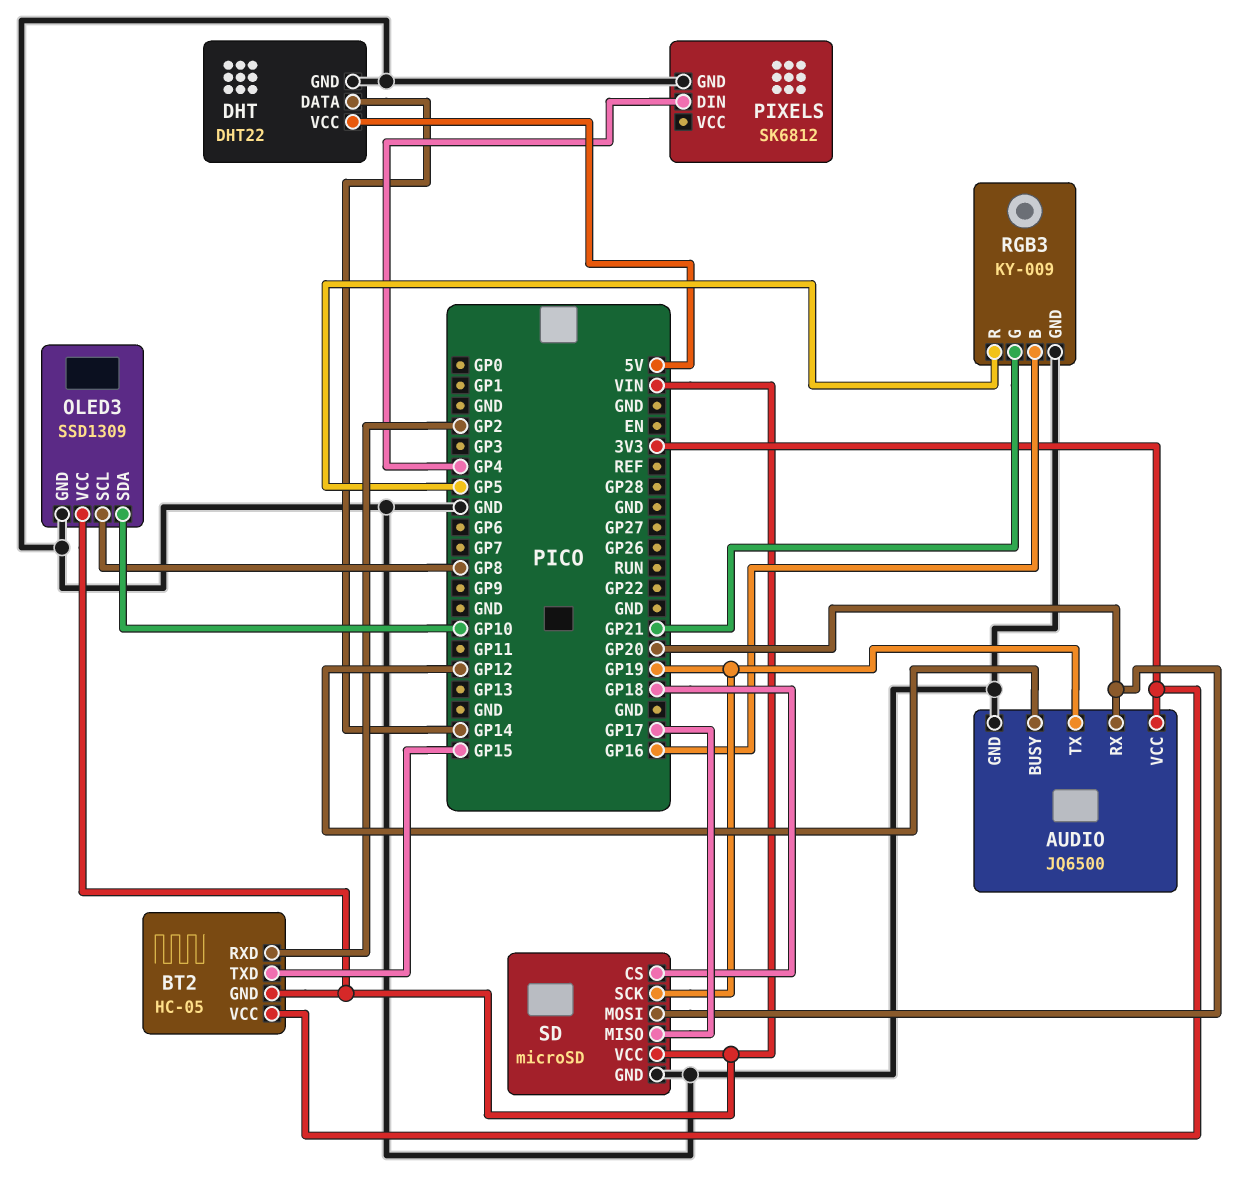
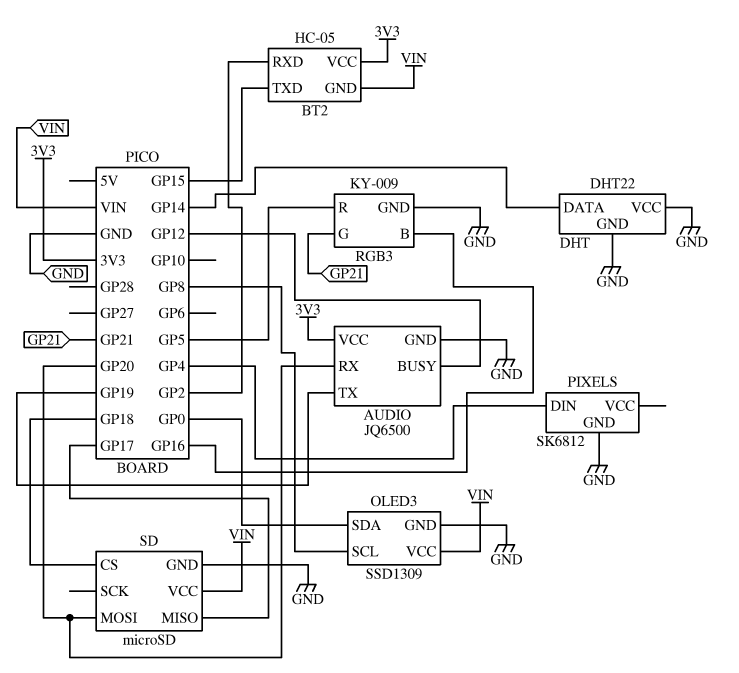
DHT pin VCC: 5V -> GND
OLED3 pin SDA: GP10 -> GP0
SD pin SCK: GP19 -> none

